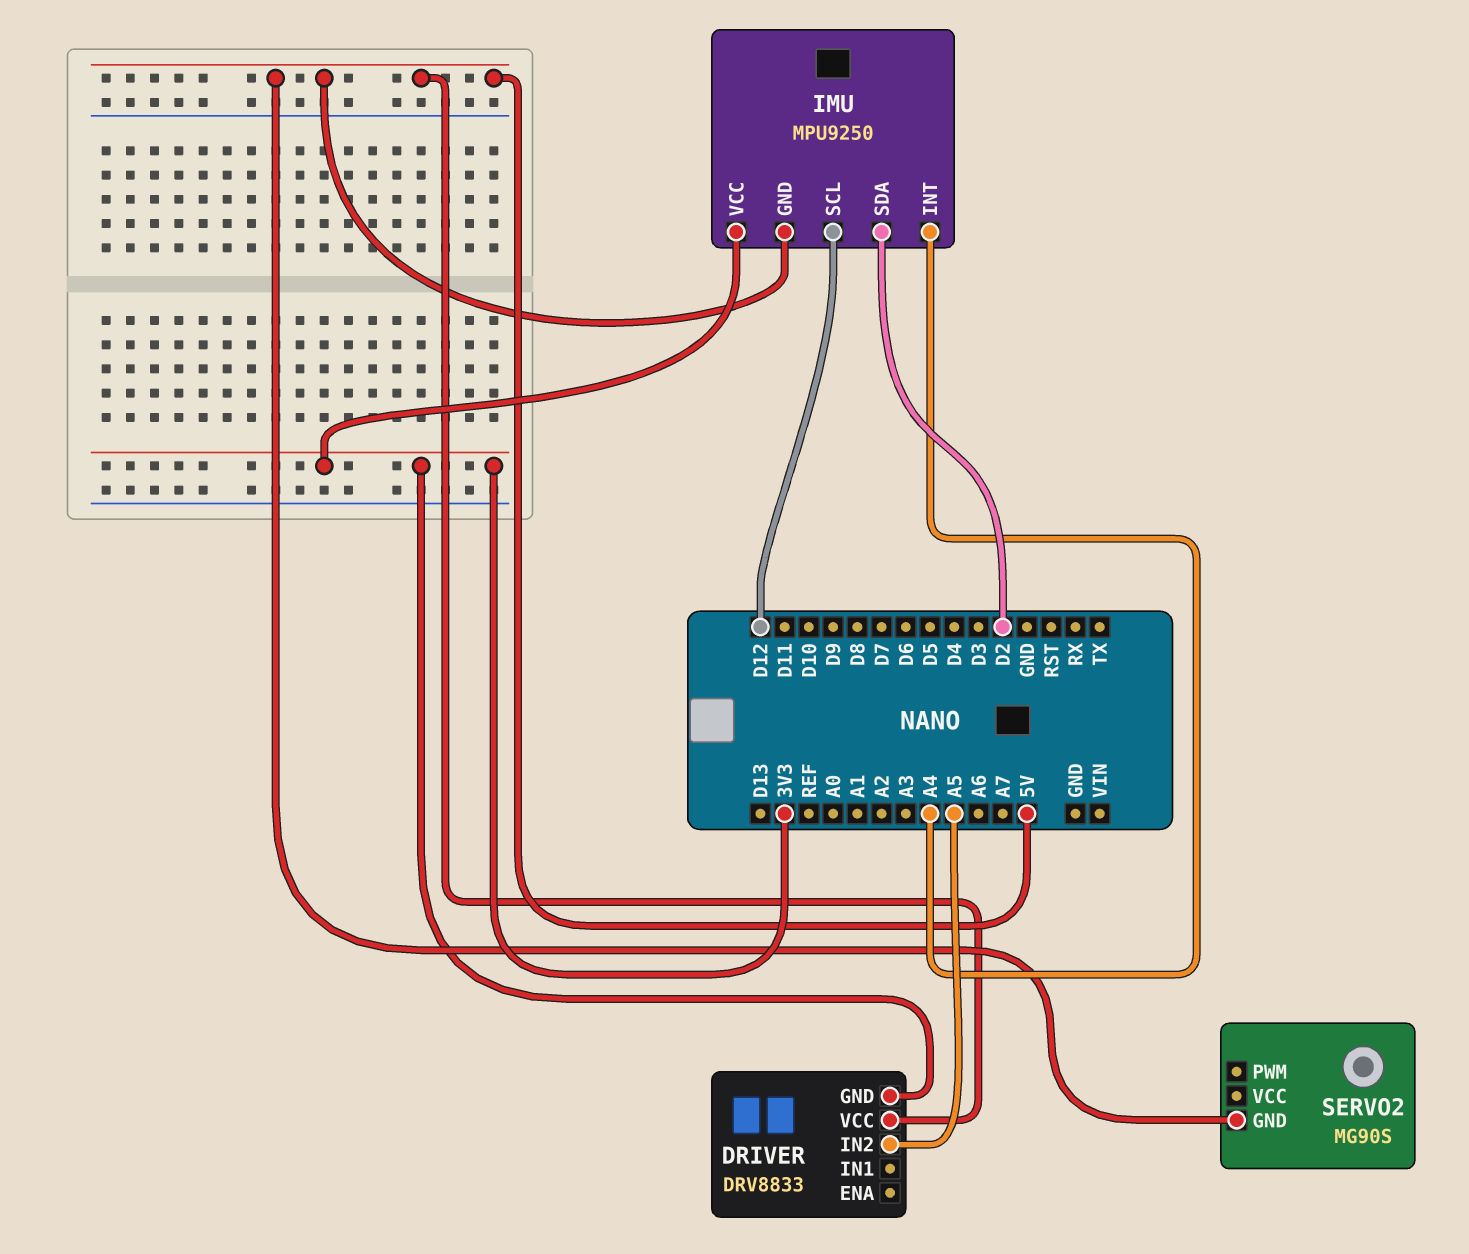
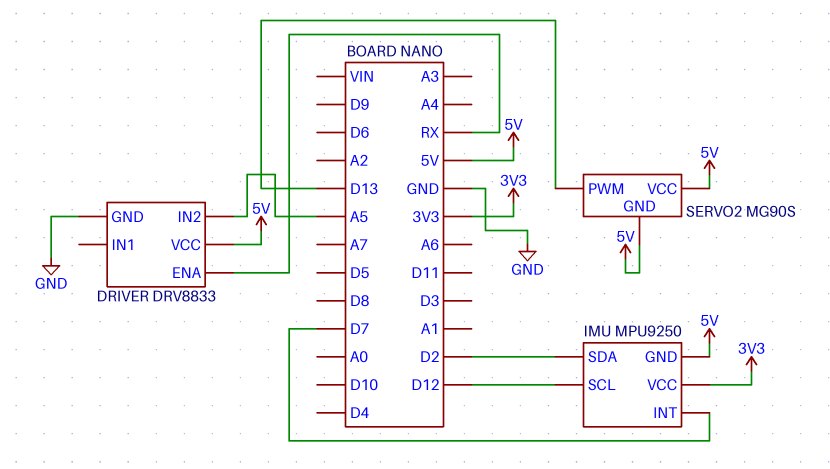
DRIVER pin ENA: none -> RX
DRIVER pin GND: 3V3 -> GND
IMU pin INT: A4 -> D7
SERVO2 pin PWM: none -> D13
SERVO2 pin VCC: none -> 5V

